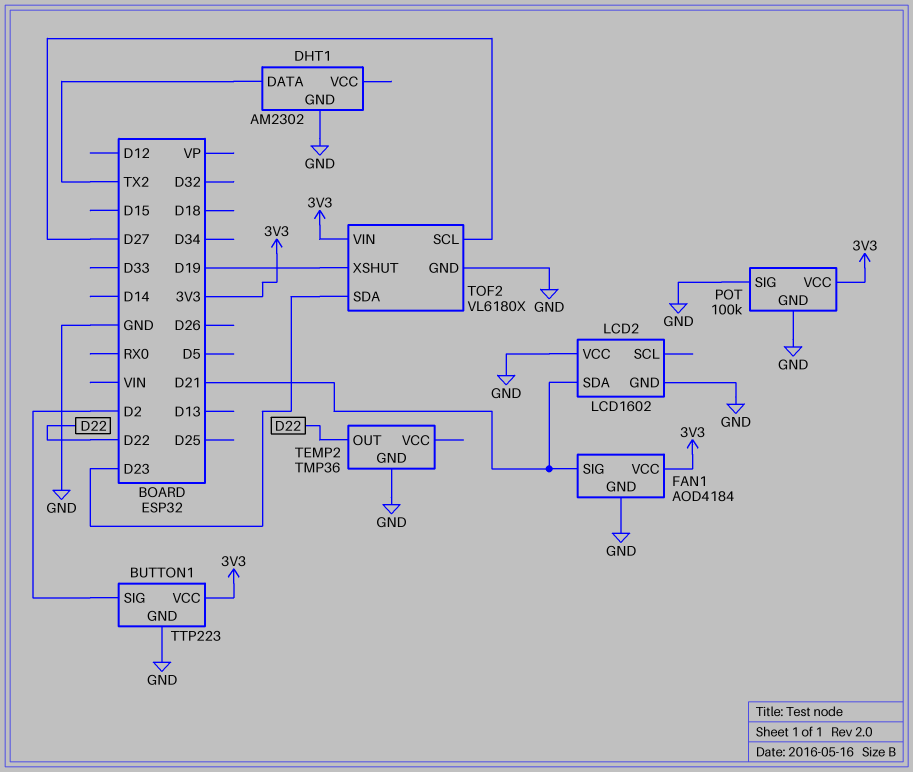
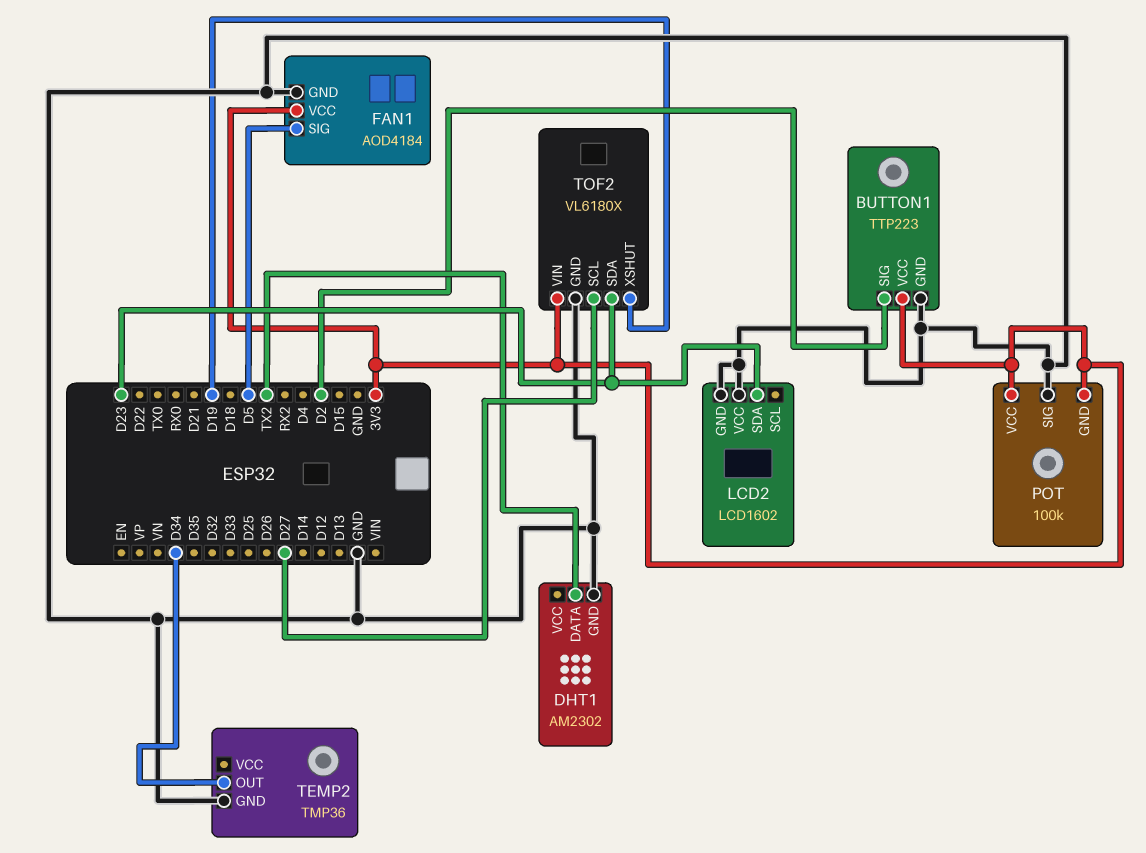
FAN1 pin SIG: D21 -> D5
LCD2 pin SDA: D21 -> D23
POT pin GND: GND -> 3V3
TEMP2 pin OUT: D22 -> D34

